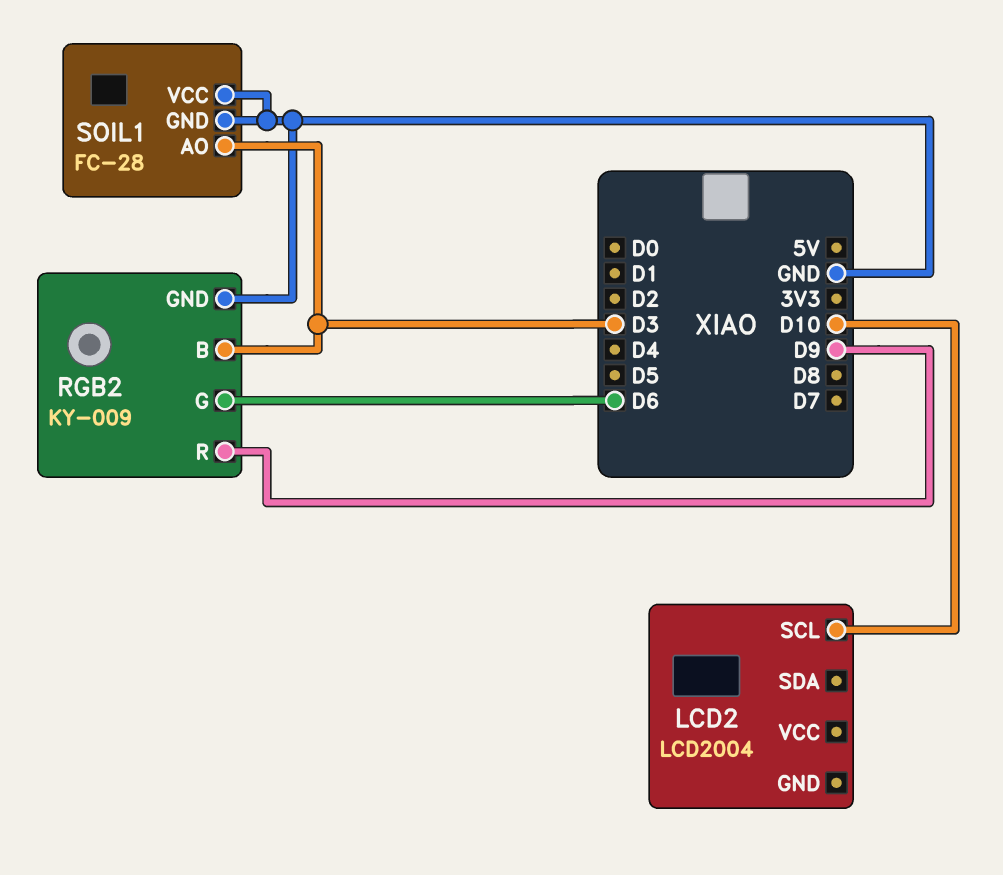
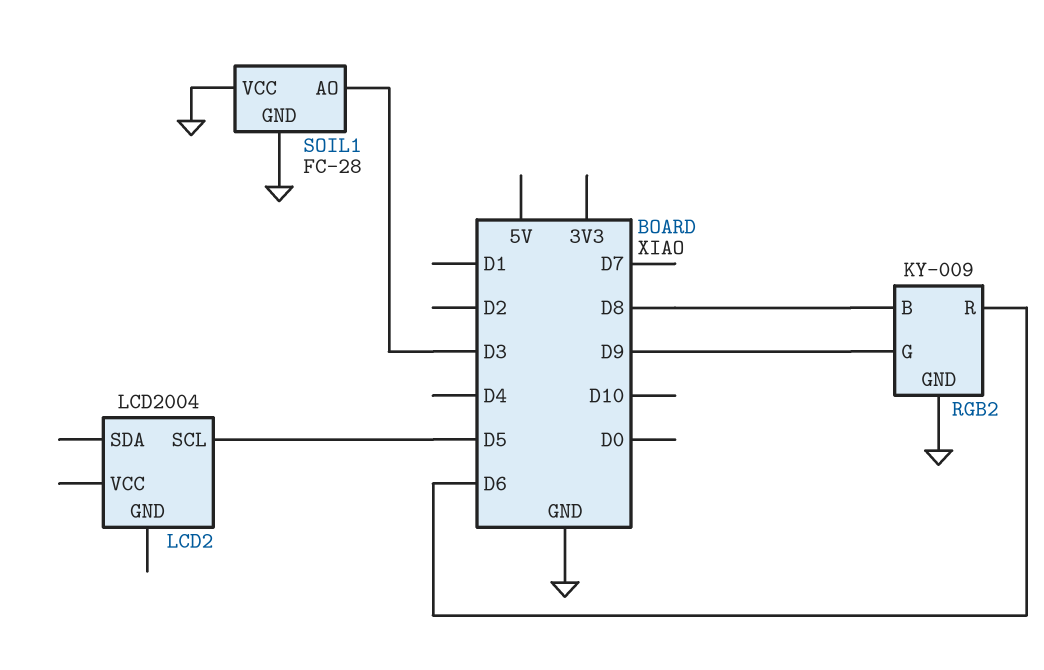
LCD2 pin SCL: D10 -> D5
RGB2 pin B: D3 -> D8
RGB2 pin G: D6 -> D9
RGB2 pin R: D9 -> D6

